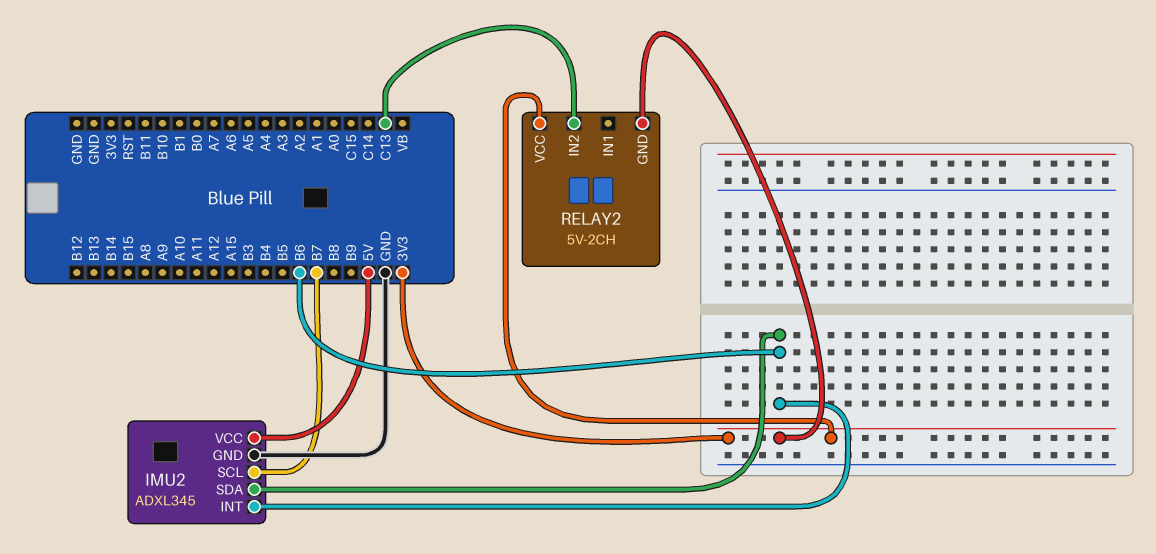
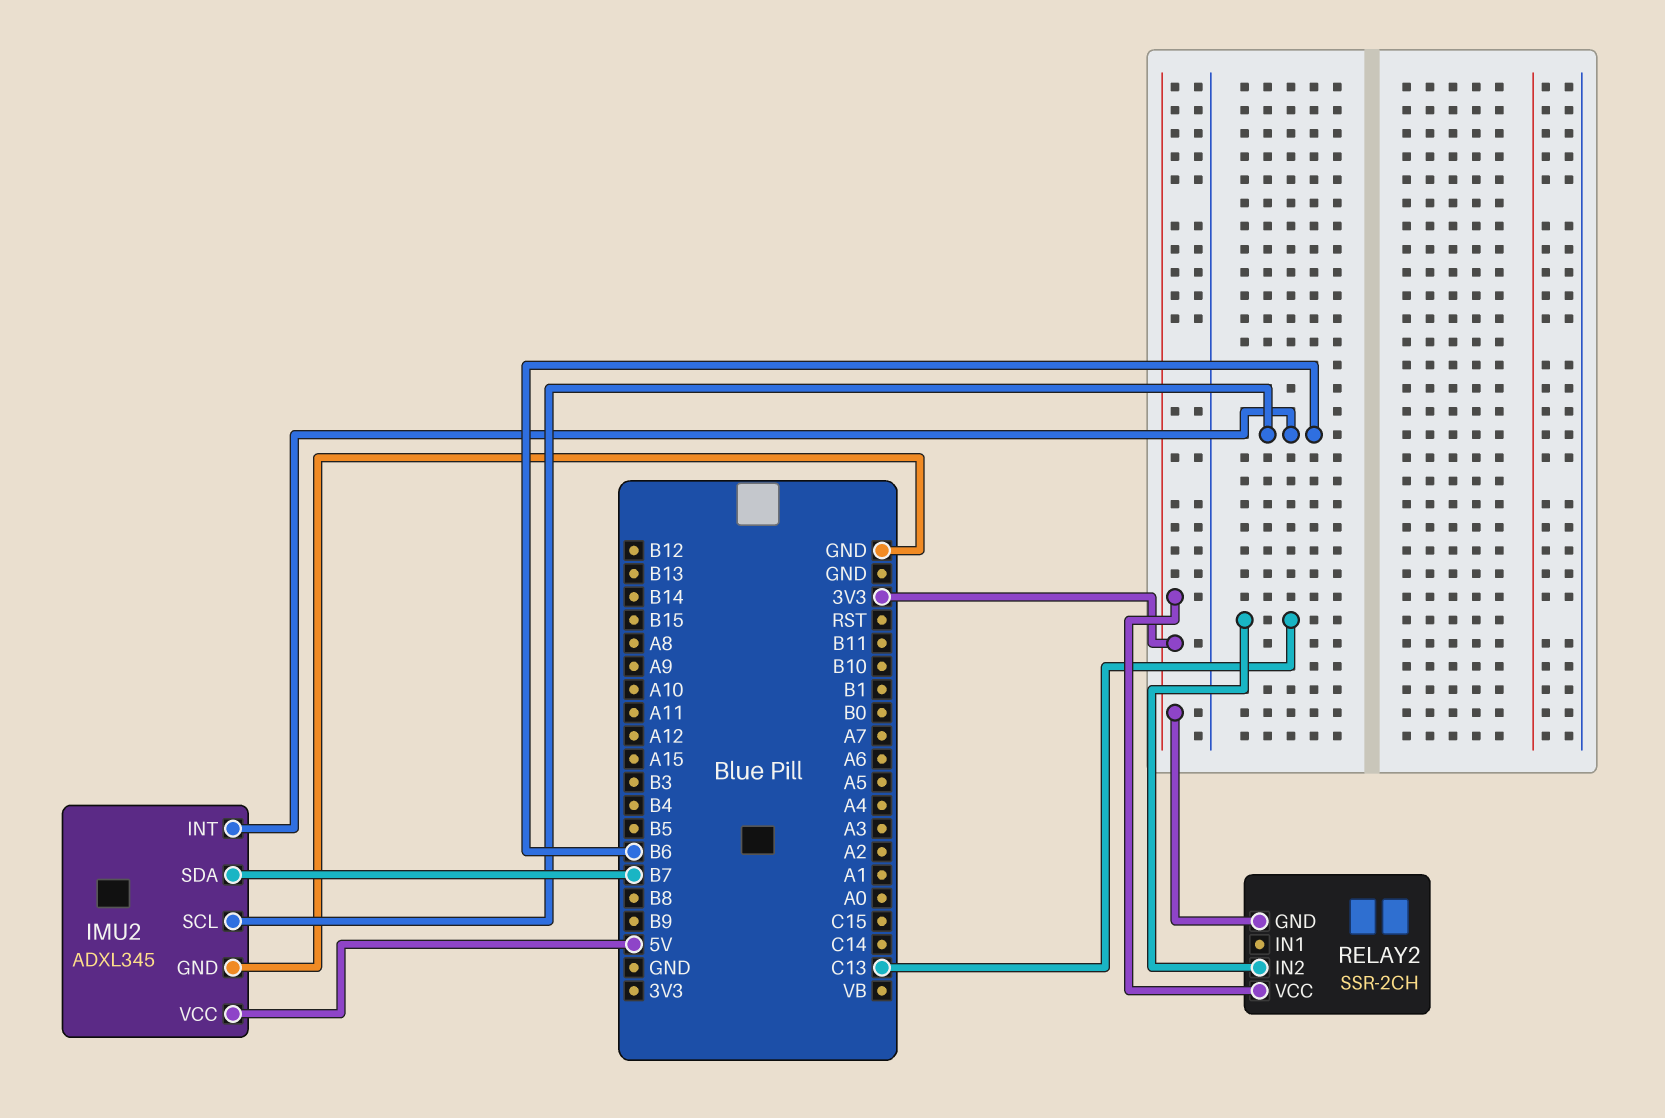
IMU2 pin SCL: B7 -> B6
IMU2 pin SDA: B6 -> B7
RELAY2: 5V-2CH -> SSR-2CH

